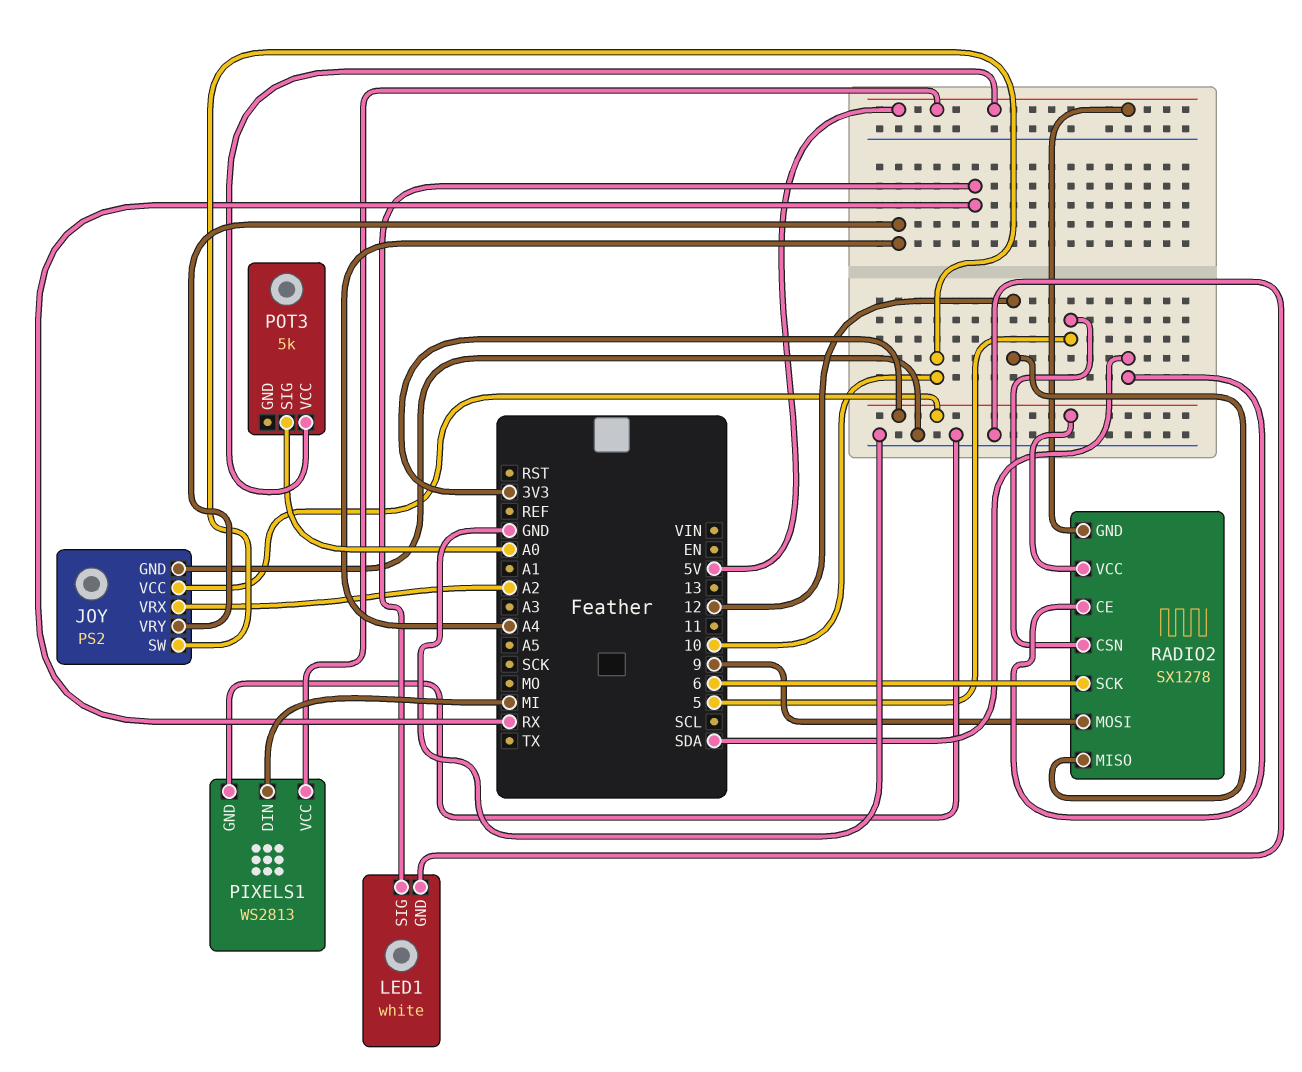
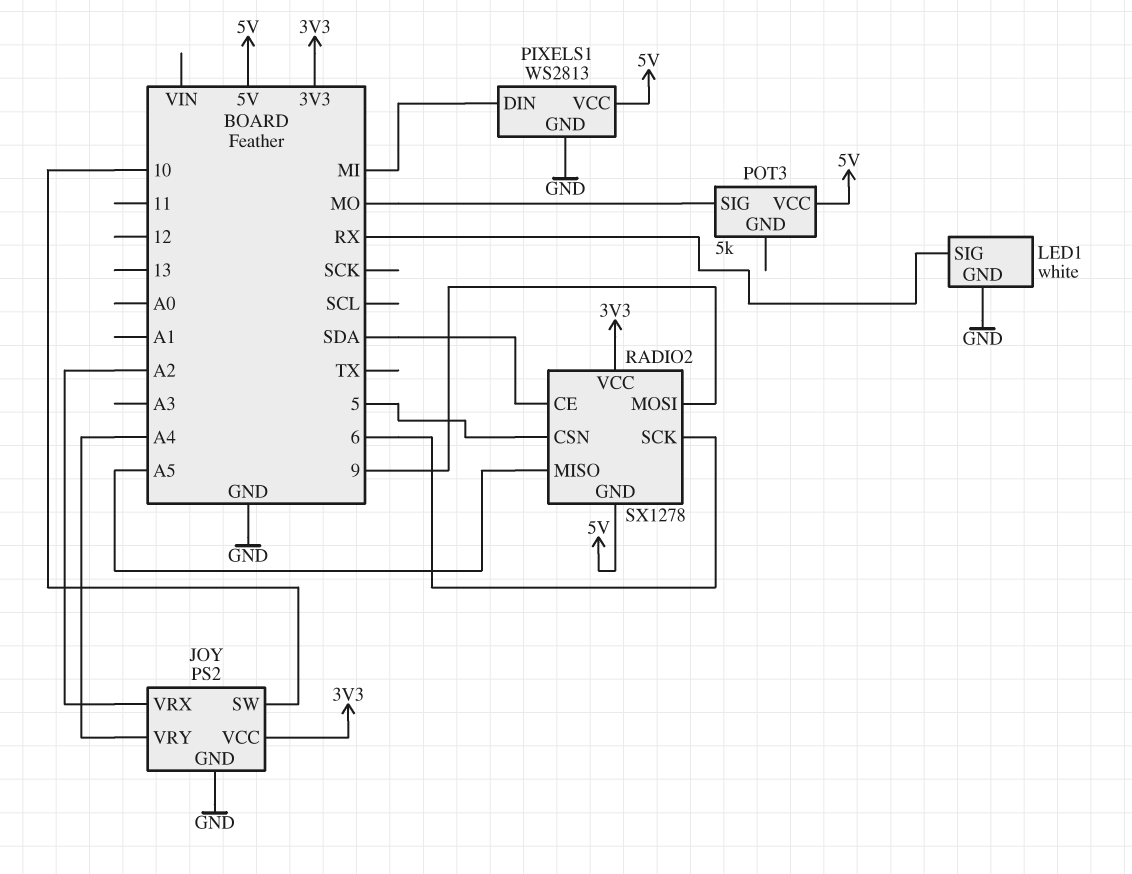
POT3 pin SIG: A0 -> MO
RADIO2 pin MISO: 12 -> A5

